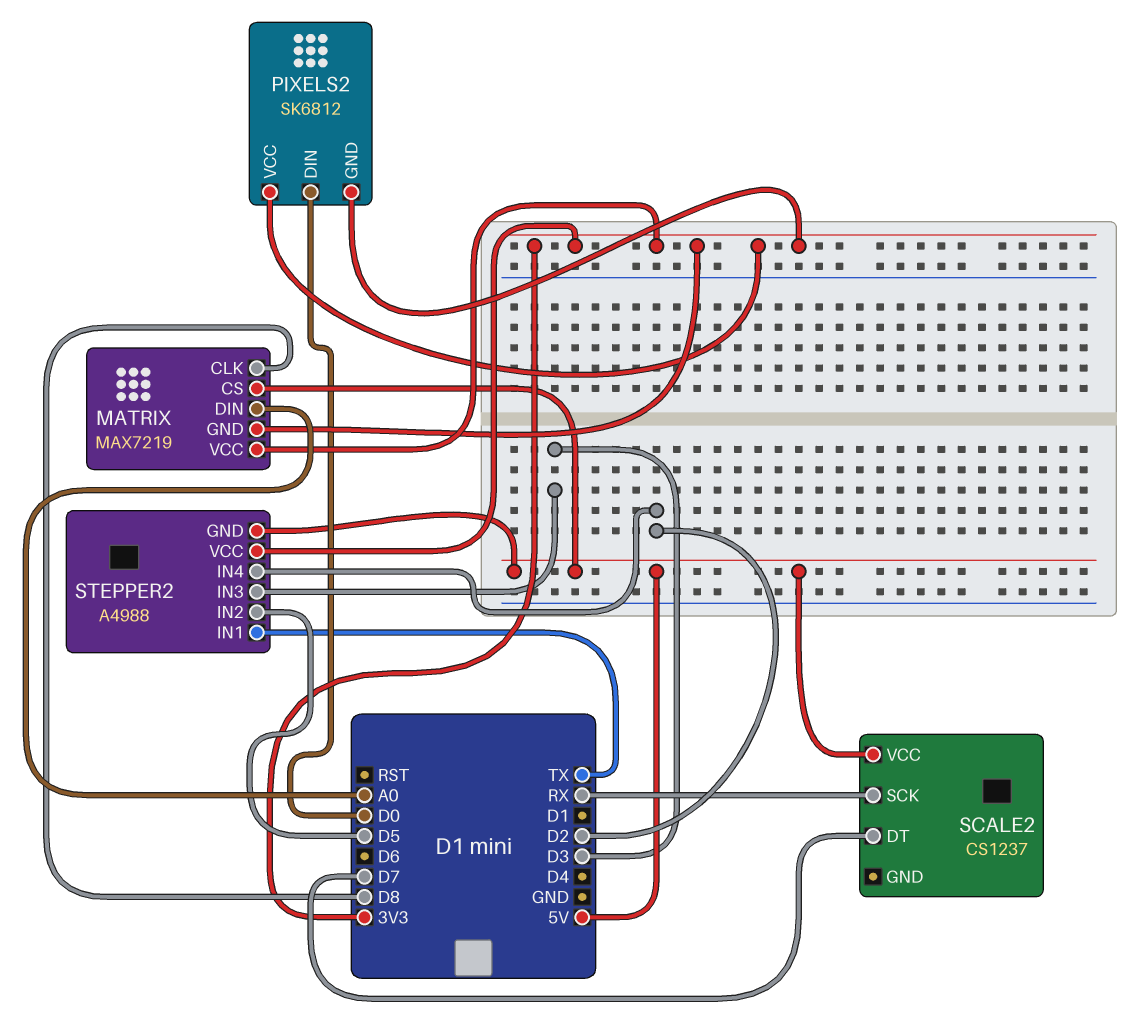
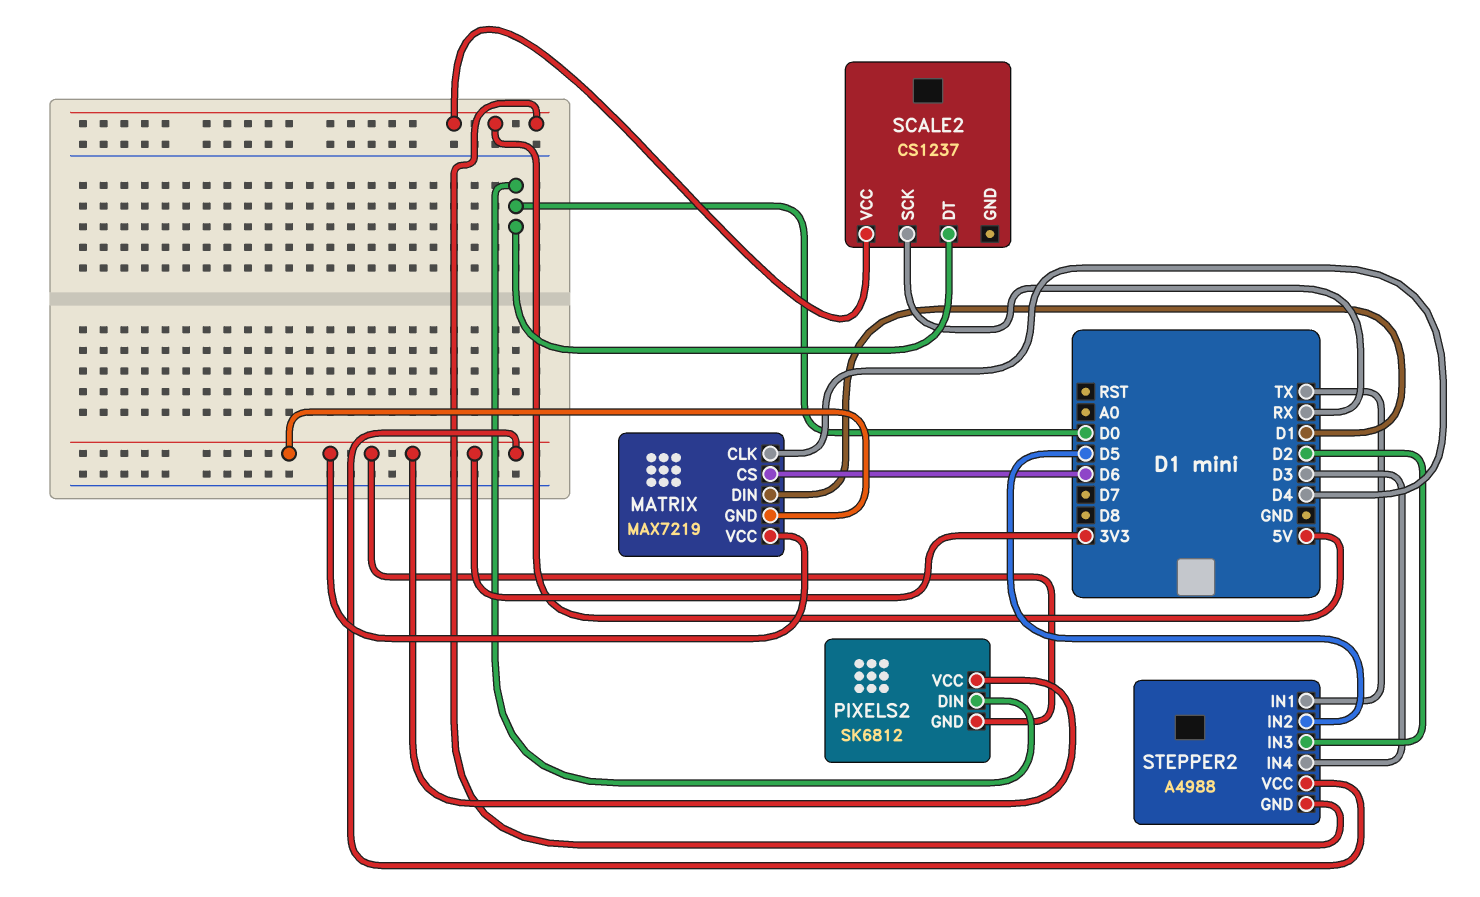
MATRIX pin CLK: D8 -> D4
MATRIX pin CS: 5V -> D6
MATRIX pin DIN: A0 -> D1
SCALE2 pin DT: D7 -> D0
STEPPER2 pin IN3: D3 -> D2
STEPPER2 pin IN4: D2 -> D3

